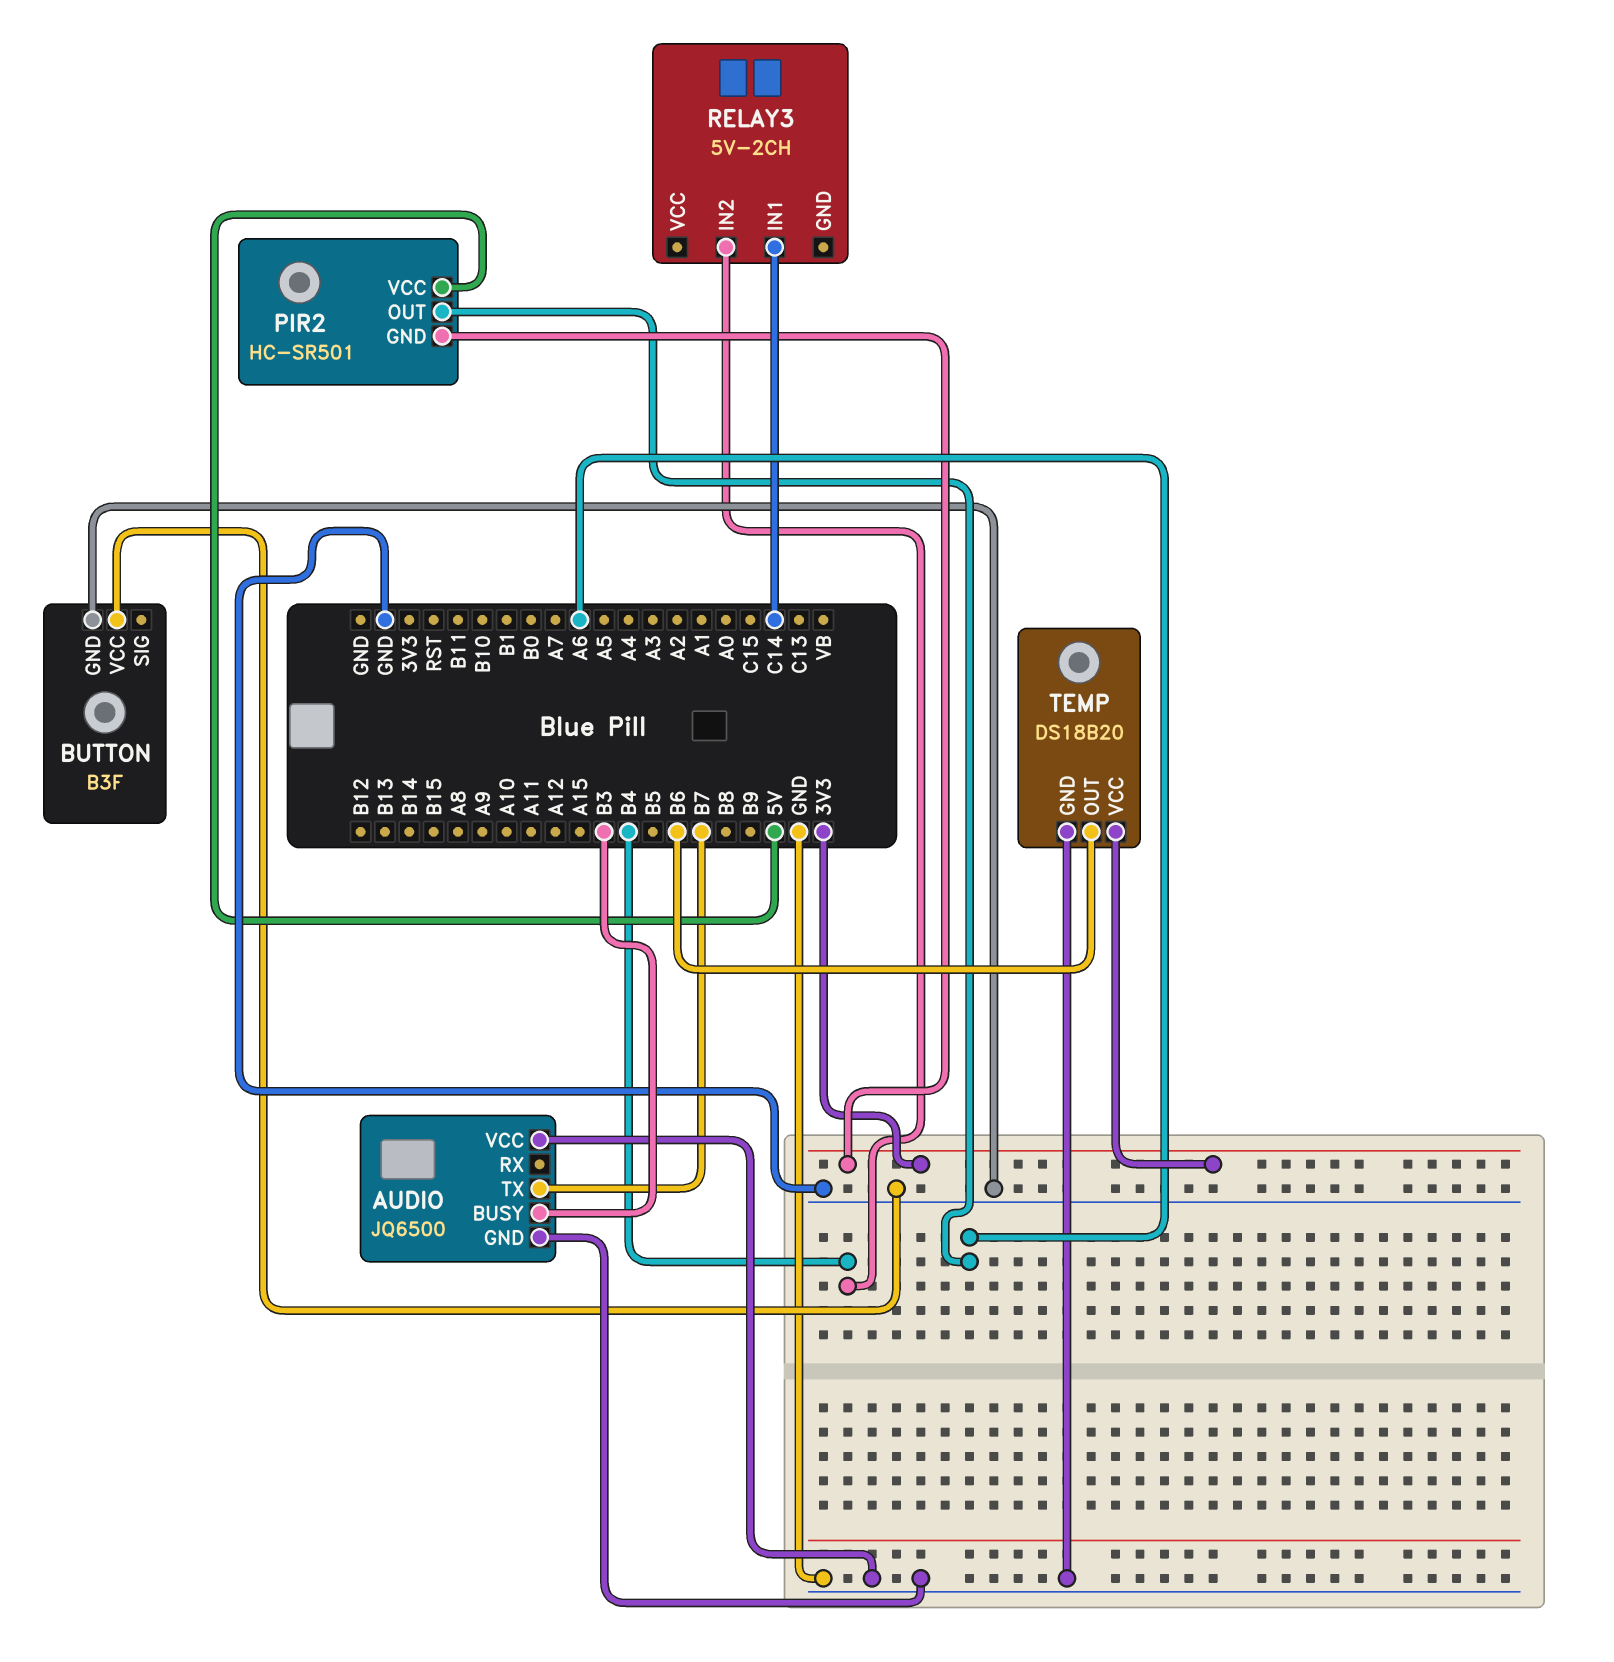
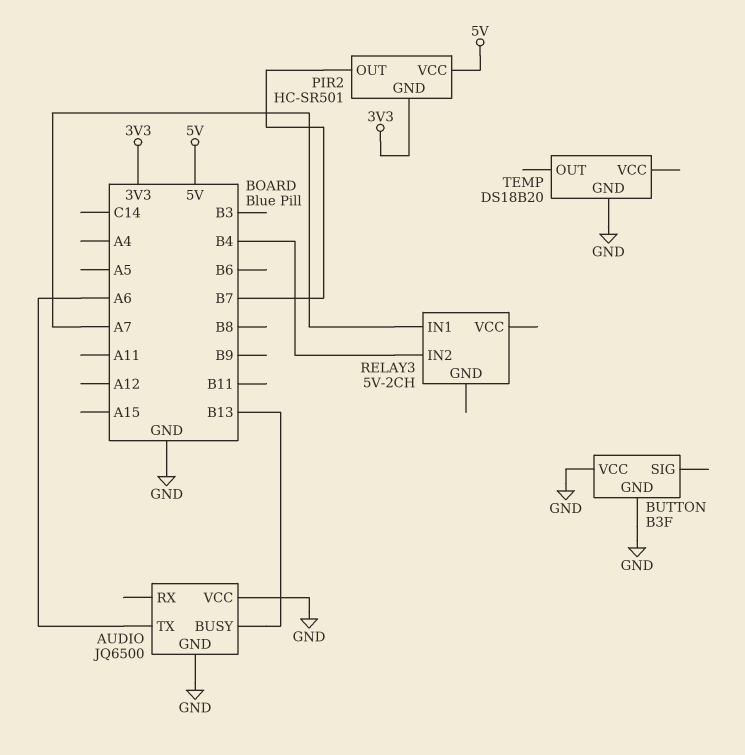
AUDIO pin BUSY: B3 -> B13
AUDIO pin TX: B7 -> A6
PIR2 pin OUT: A6 -> B7
RELAY3 pin IN1: C14 -> A7
TEMP pin OUT: B6 -> none
TEMP pin VCC: 3V3 -> none

